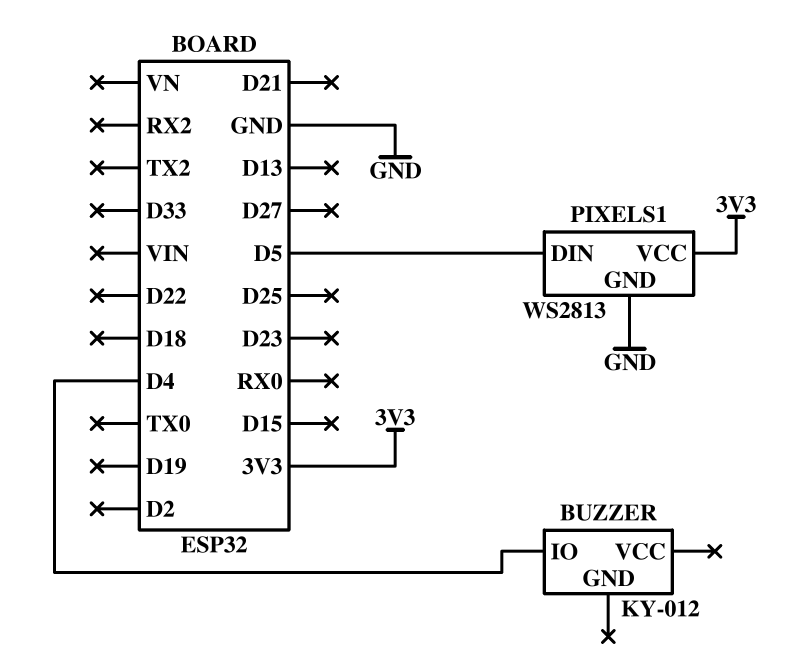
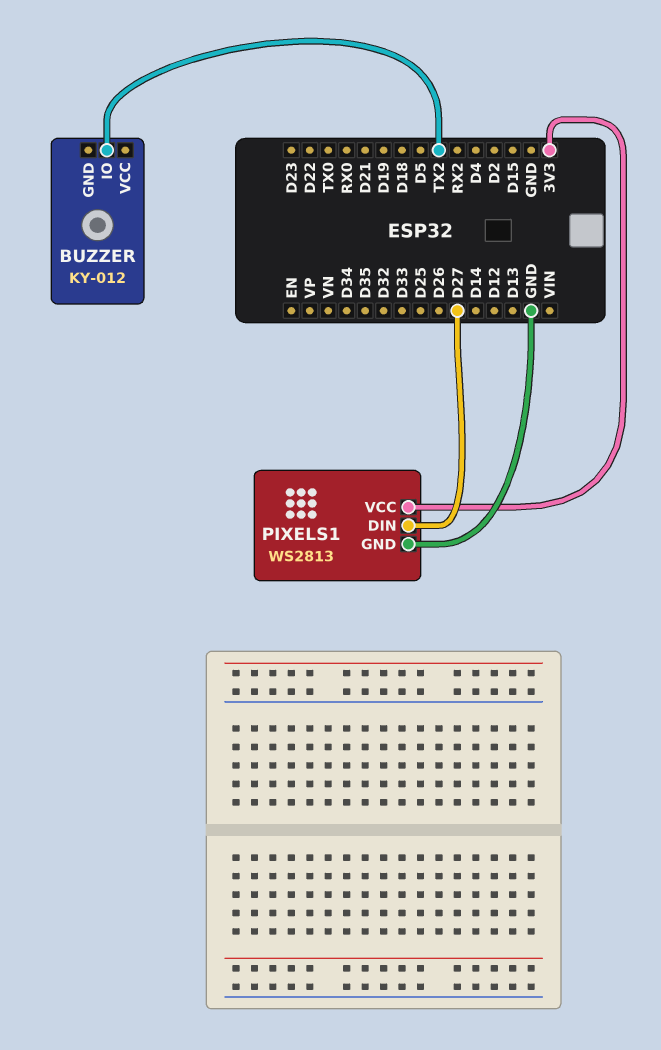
BUZZER pin IO: D4 -> TX2
PIXELS1 pin DIN: D5 -> D27

